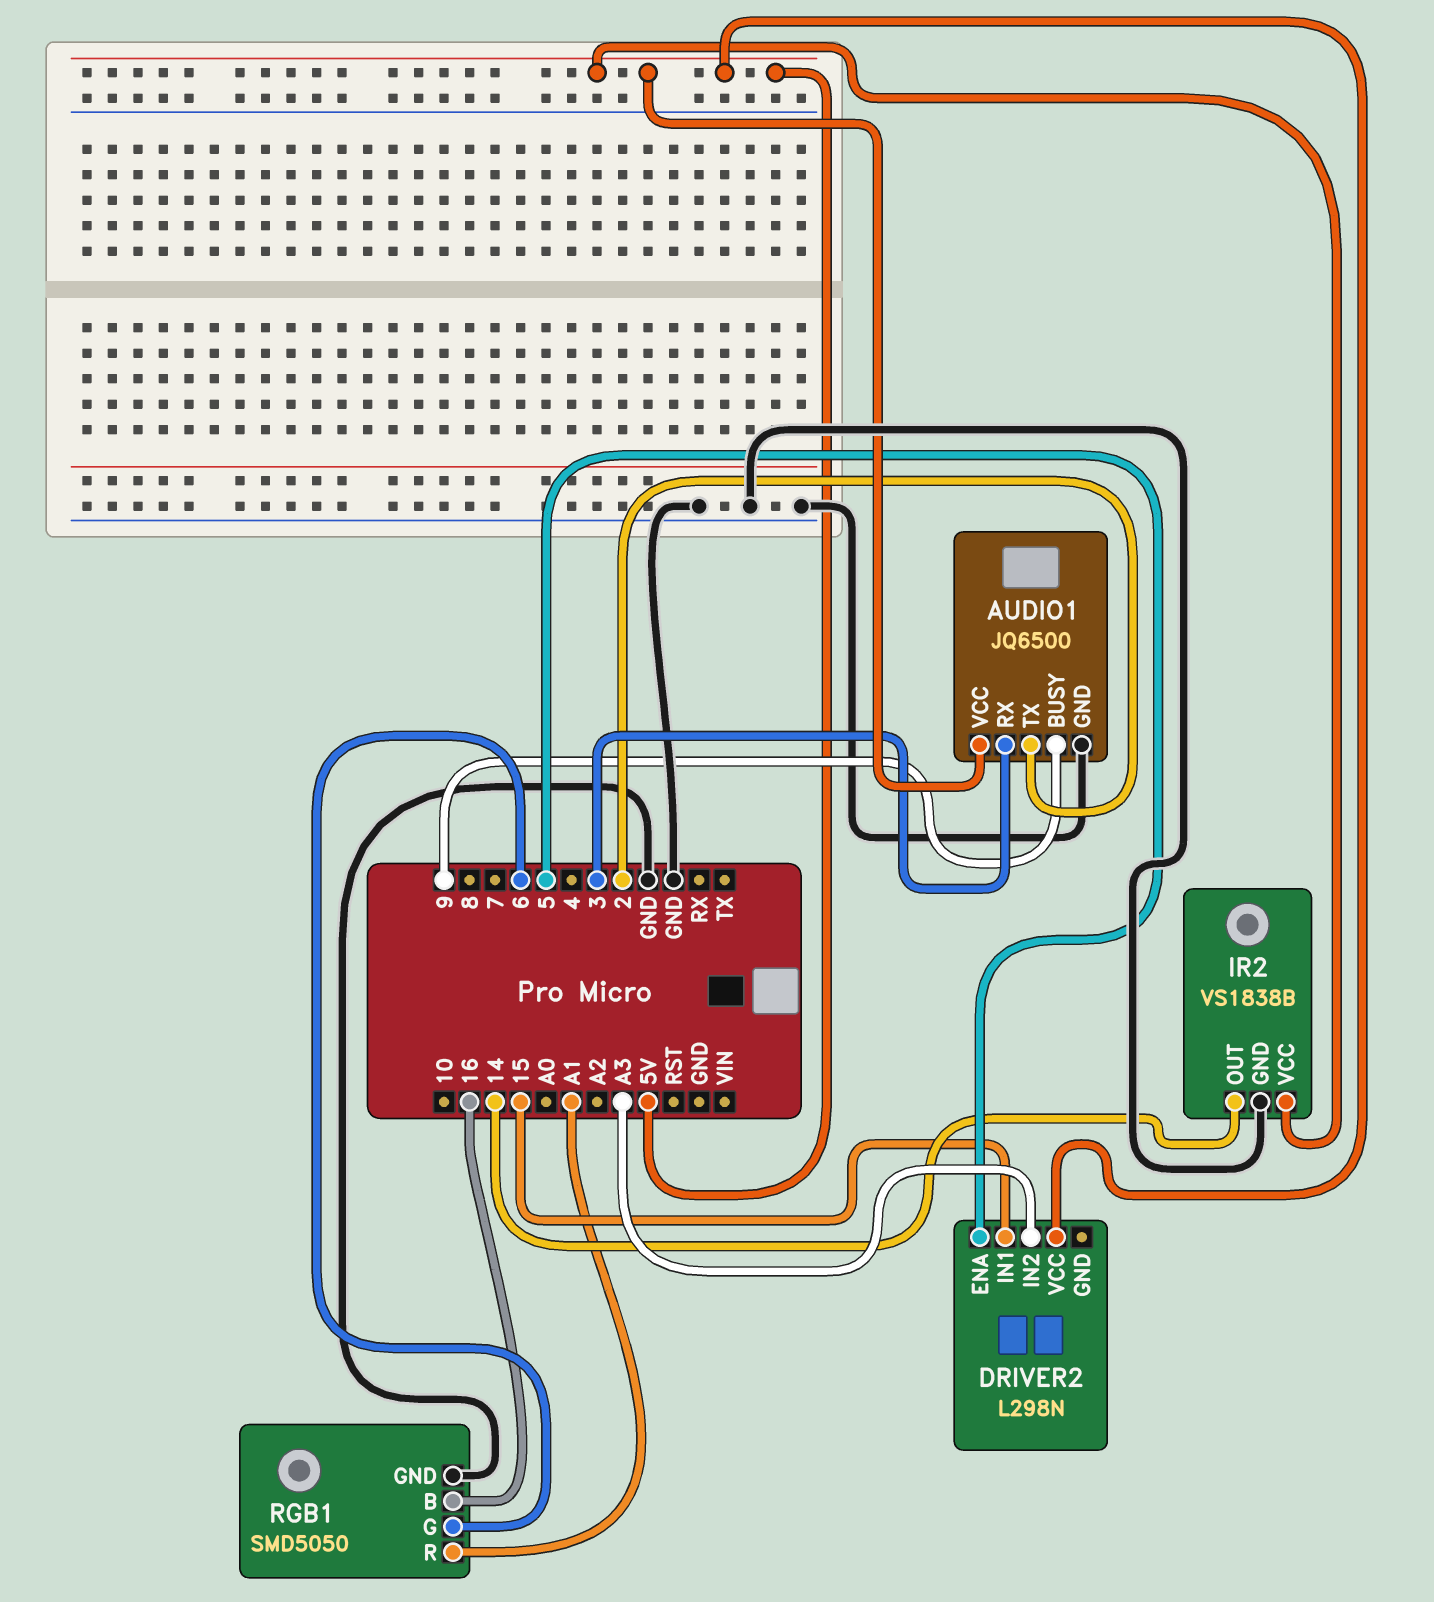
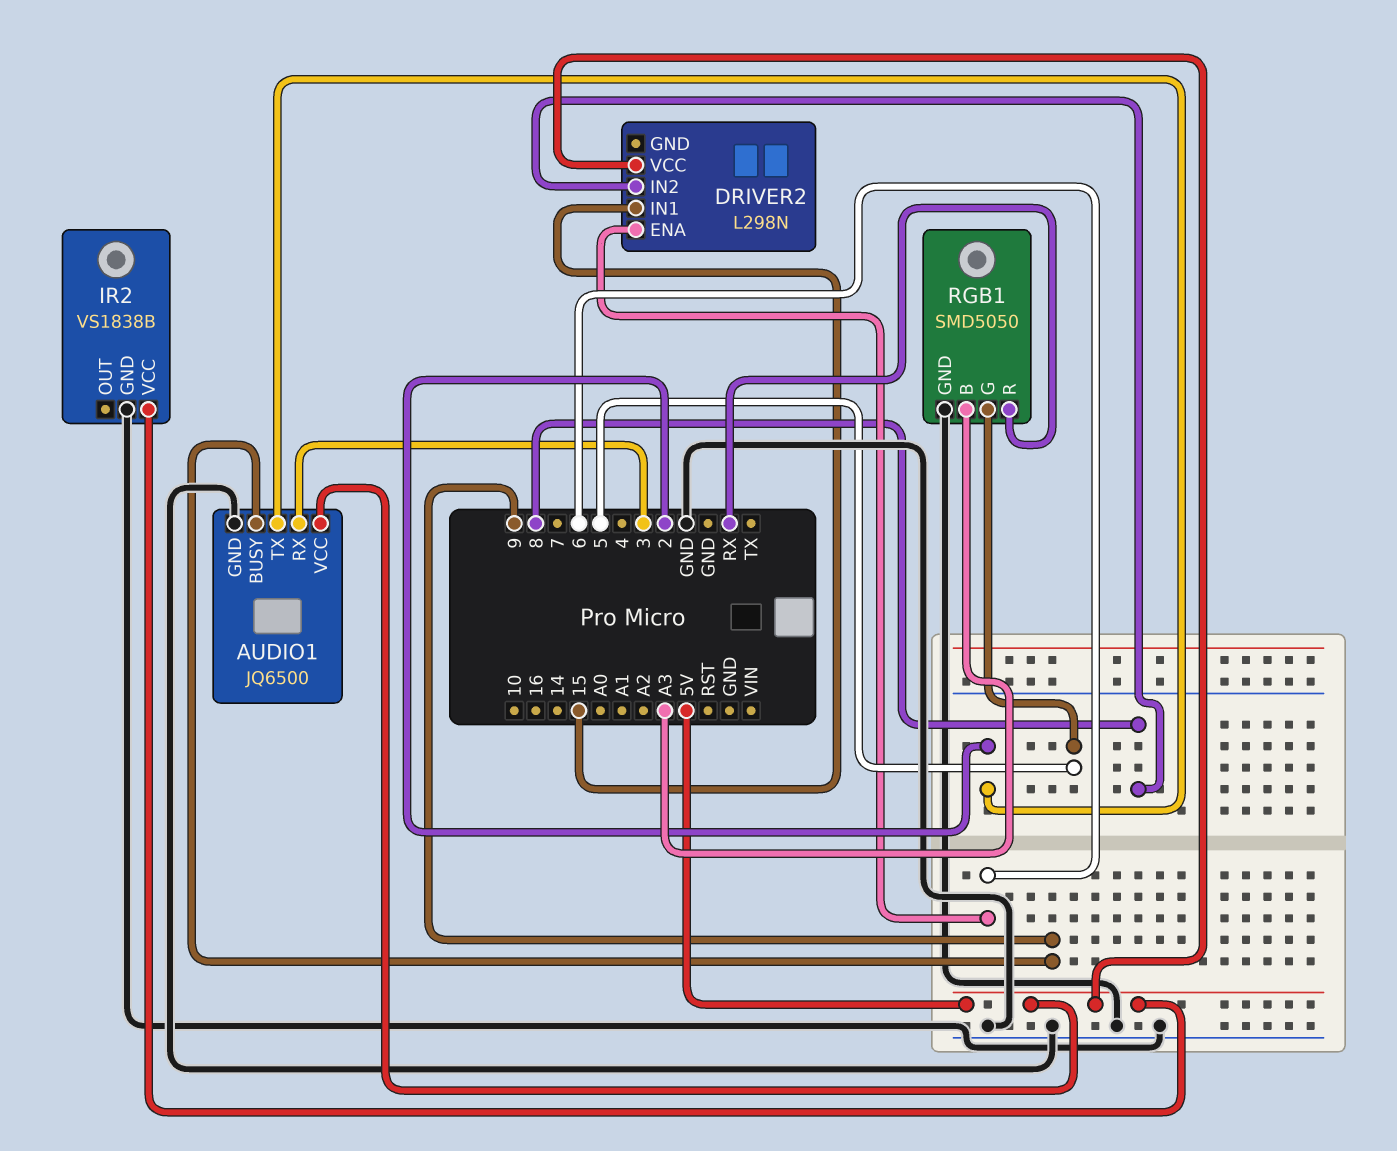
DRIVER2 pin ENA: 5 -> 6
DRIVER2 pin IN2: A3 -> 8
IR2 pin OUT: 14 -> none
RGB1 pin B: 16 -> A3
RGB1 pin G: 6 -> 5
RGB1 pin R: A1 -> RX

